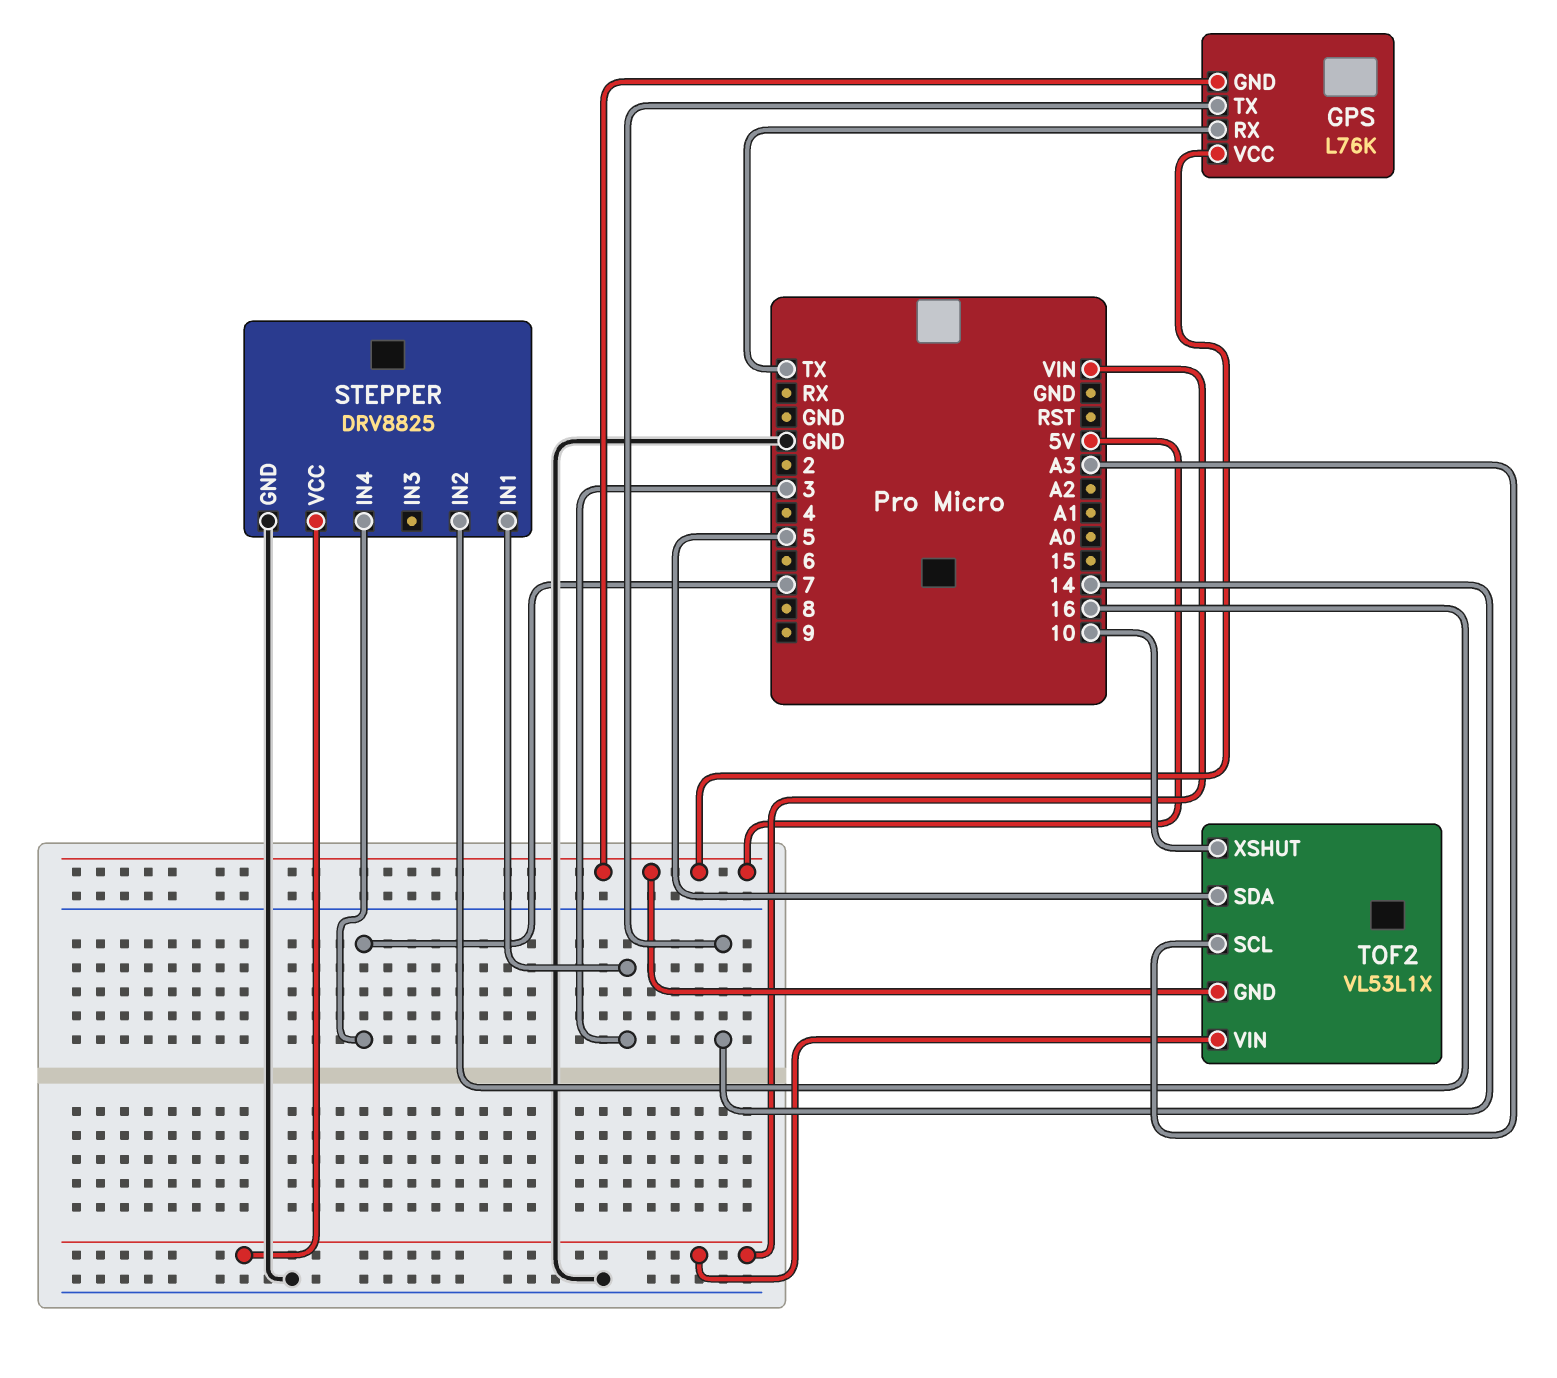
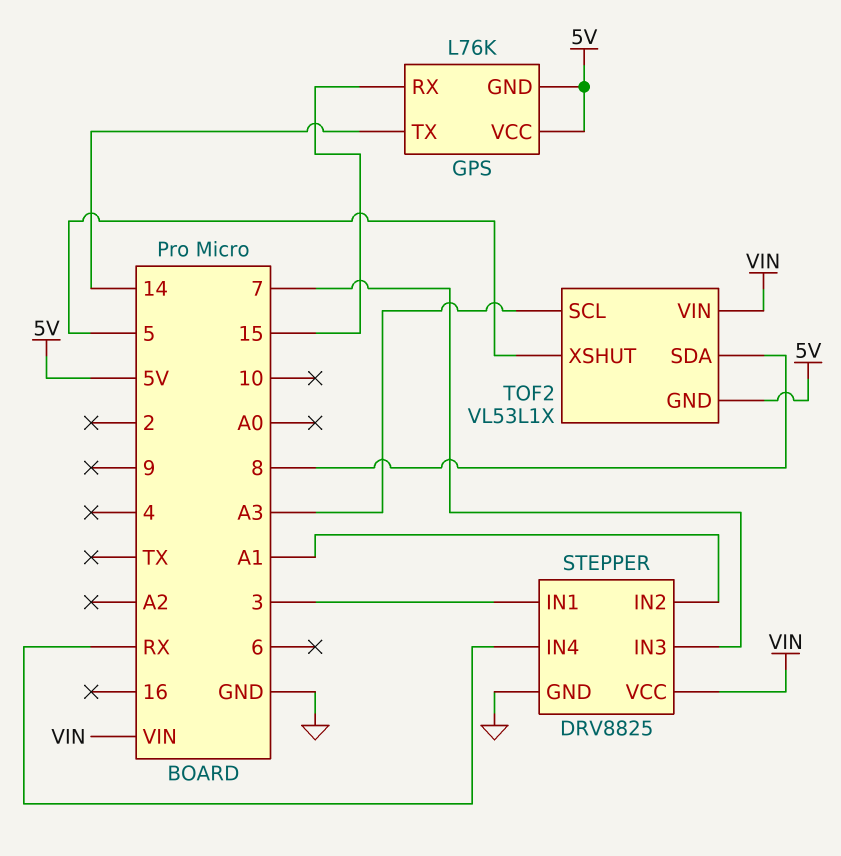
GPS pin RX: TX -> 15
STEPPER pin IN2: 16 -> A1
STEPPER pin IN3: none -> 7
STEPPER pin IN4: 7 -> RX
TOF2 pin SDA: 5 -> 8
TOF2 pin XSHUT: 10 -> 5

